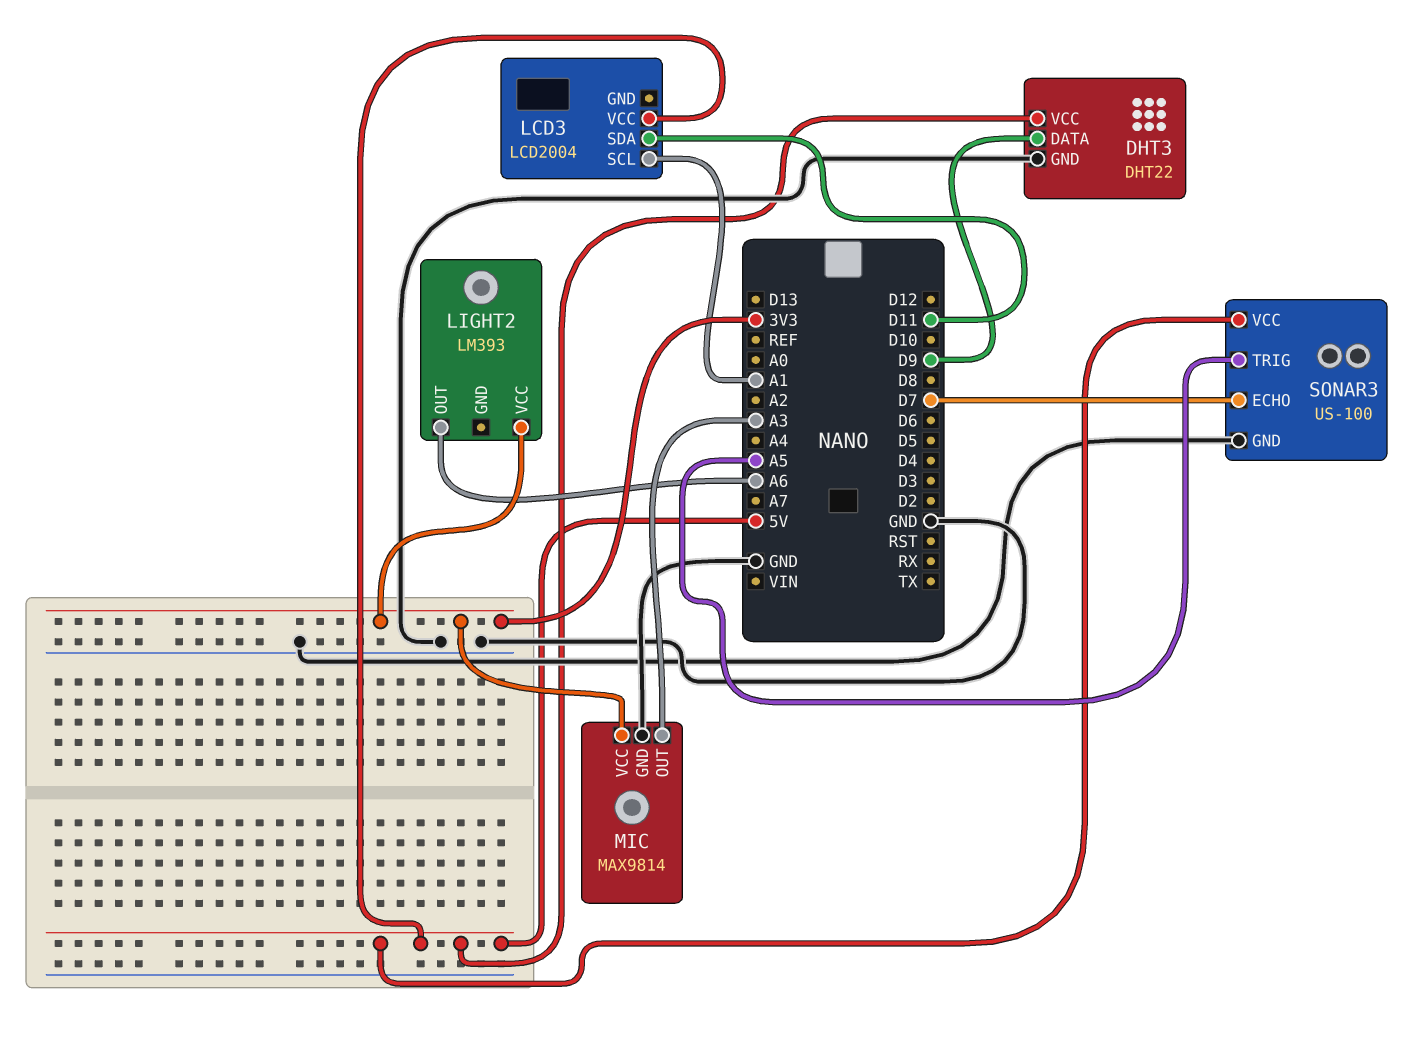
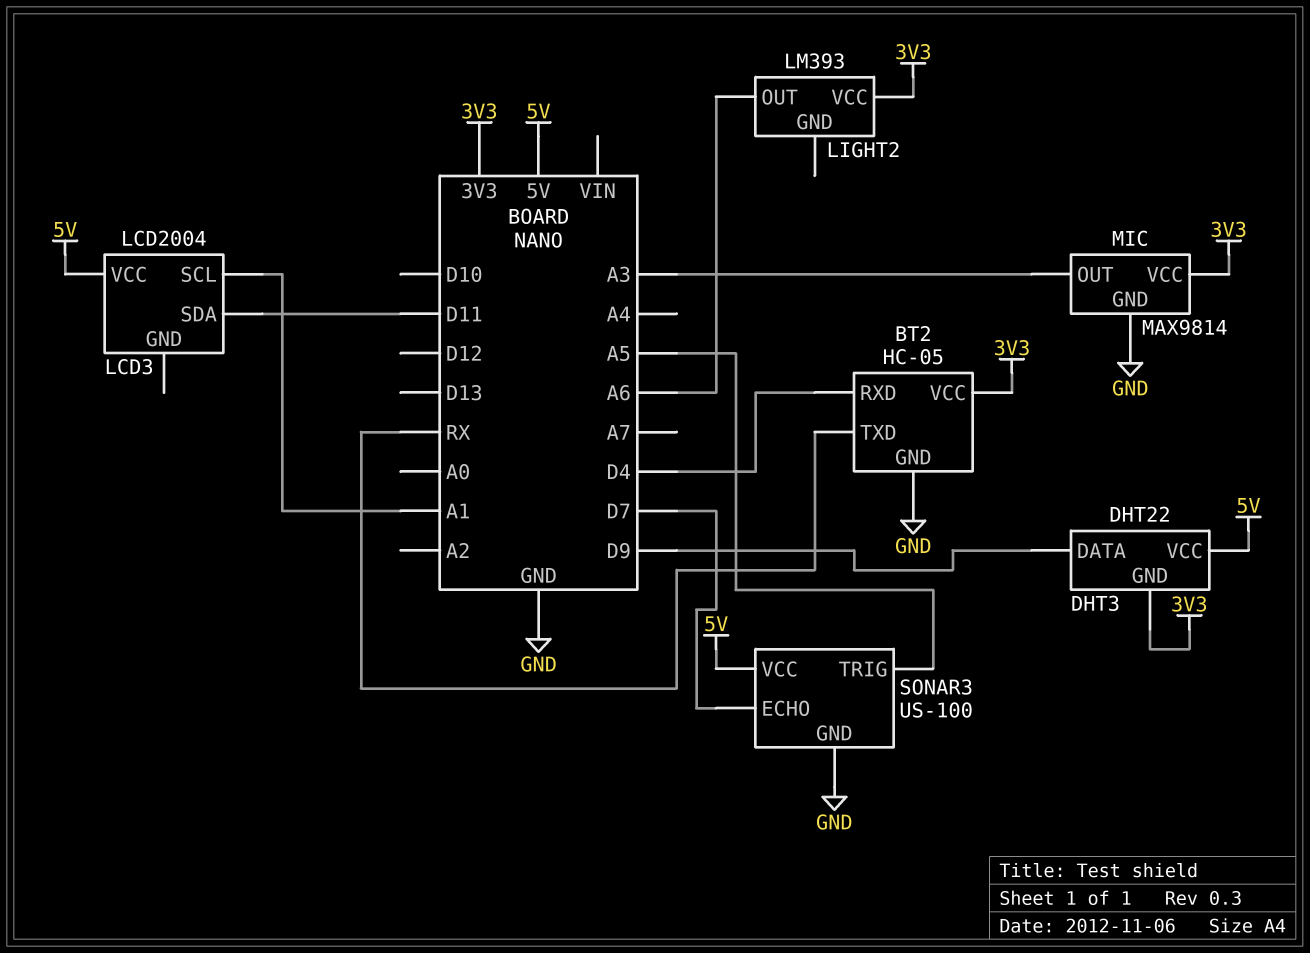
BT2: none -> HC-05
BT2 pin GND: none -> GND
BT2 pin RXD: none -> D4
BT2 pin TXD: none -> RX
BT2 pin VCC: none -> 3V3
DHT3 pin GND: GND -> 3V3

